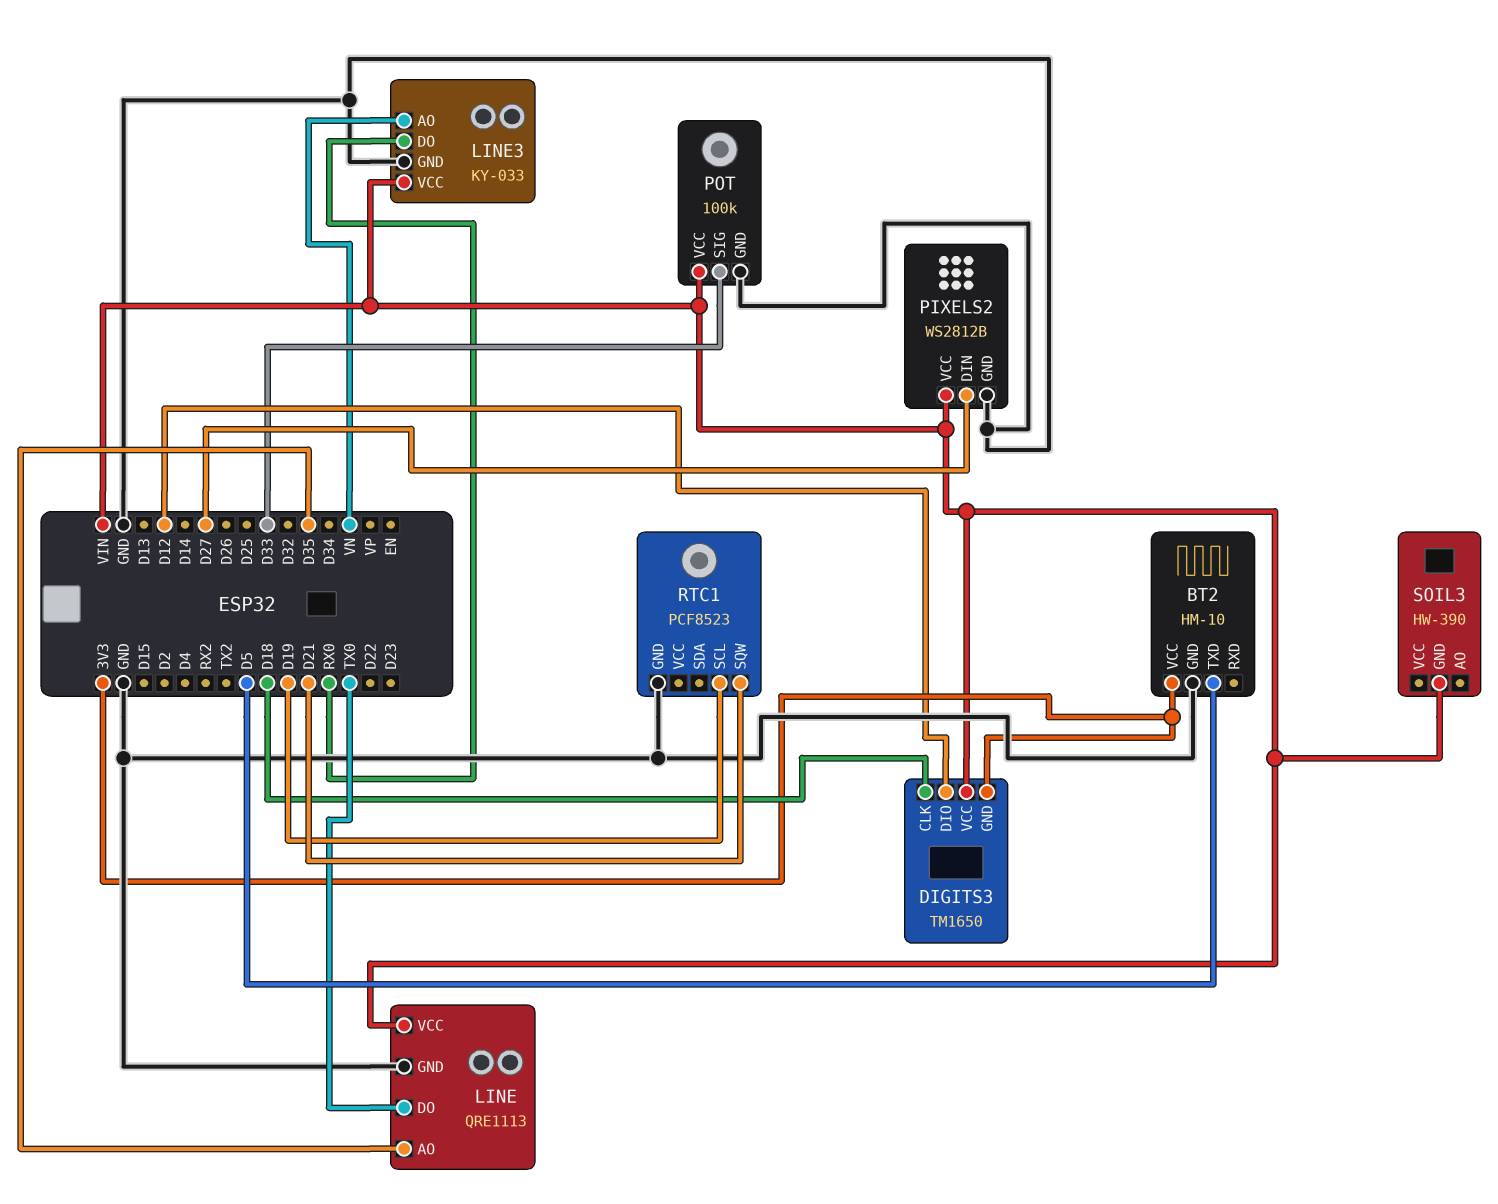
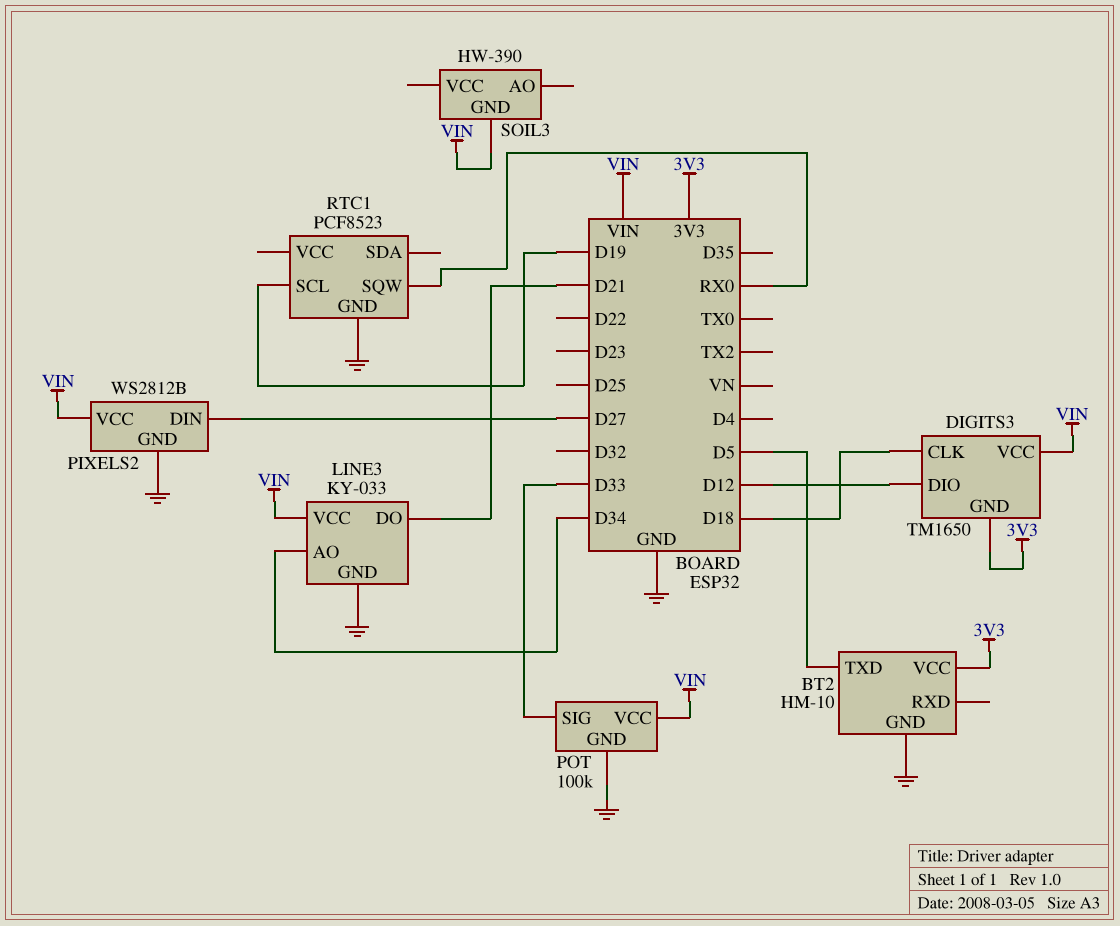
LINE: QRE1113 -> none
LINE pin AO: D35 -> none
LINE pin DO: TX0 -> none
LINE pin GND: GND -> none
LINE pin VCC: VIN -> none
LINE3 pin AO: VN -> D34
LINE3 pin DO: RX0 -> D21
RTC1 pin SQW: D21 -> RX0

